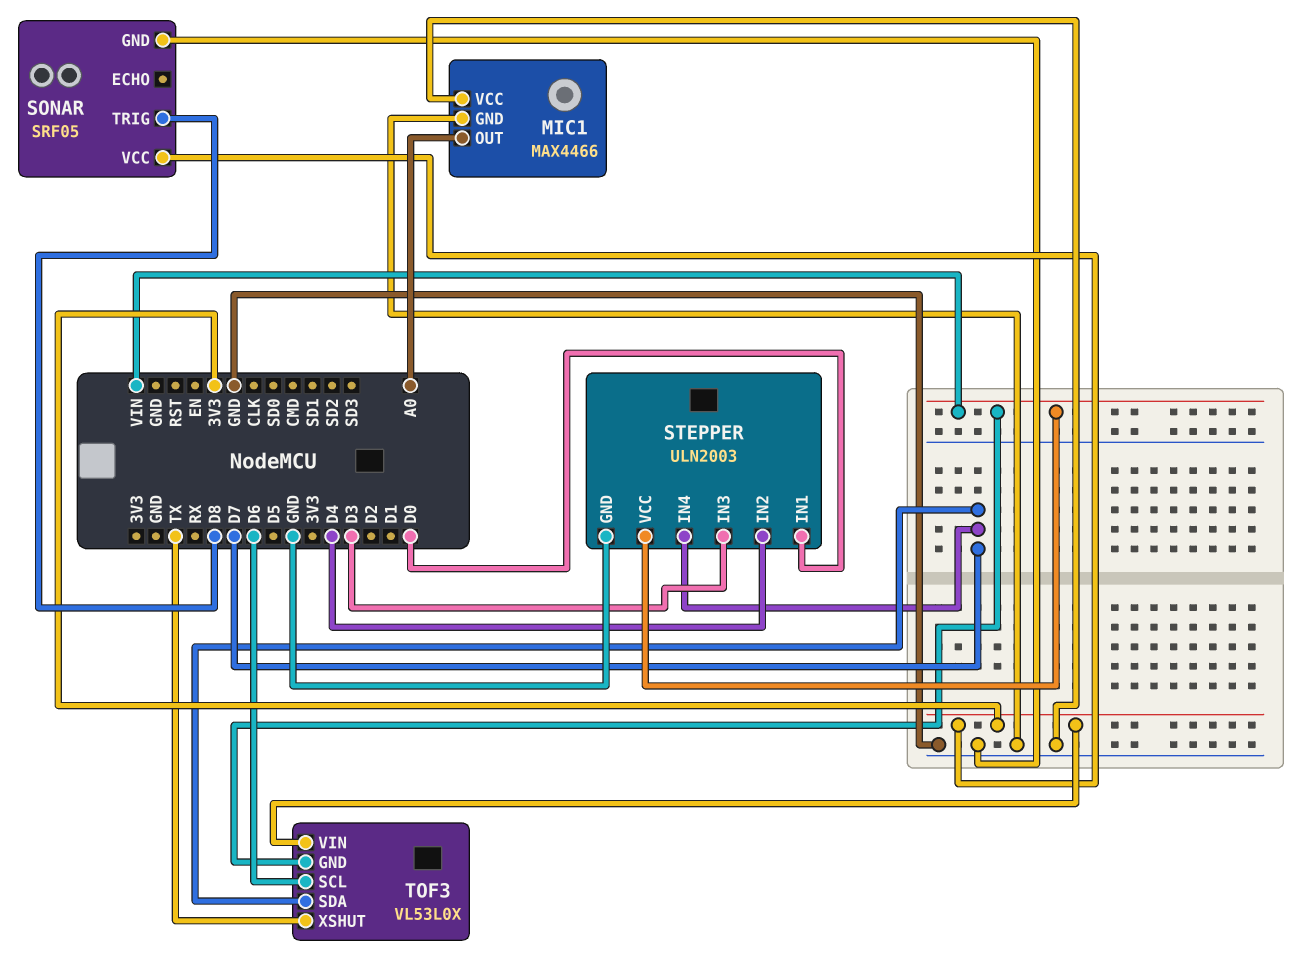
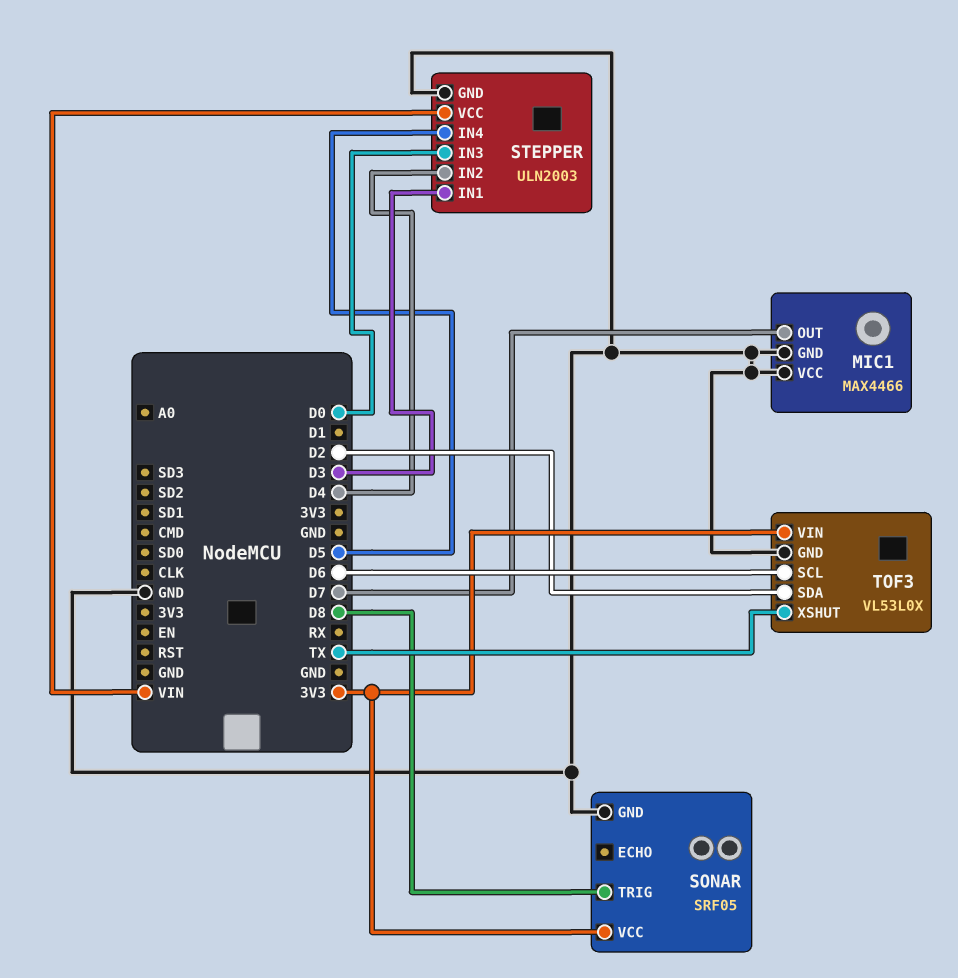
MIC1 pin OUT: A0 -> D7
STEPPER pin IN1: D0 -> D3
STEPPER pin IN3: D3 -> D0
STEPPER pin IN4: D7 -> D5
TOF3 pin GND: VIN -> GND
TOF3 pin SDA: D7 -> D2

